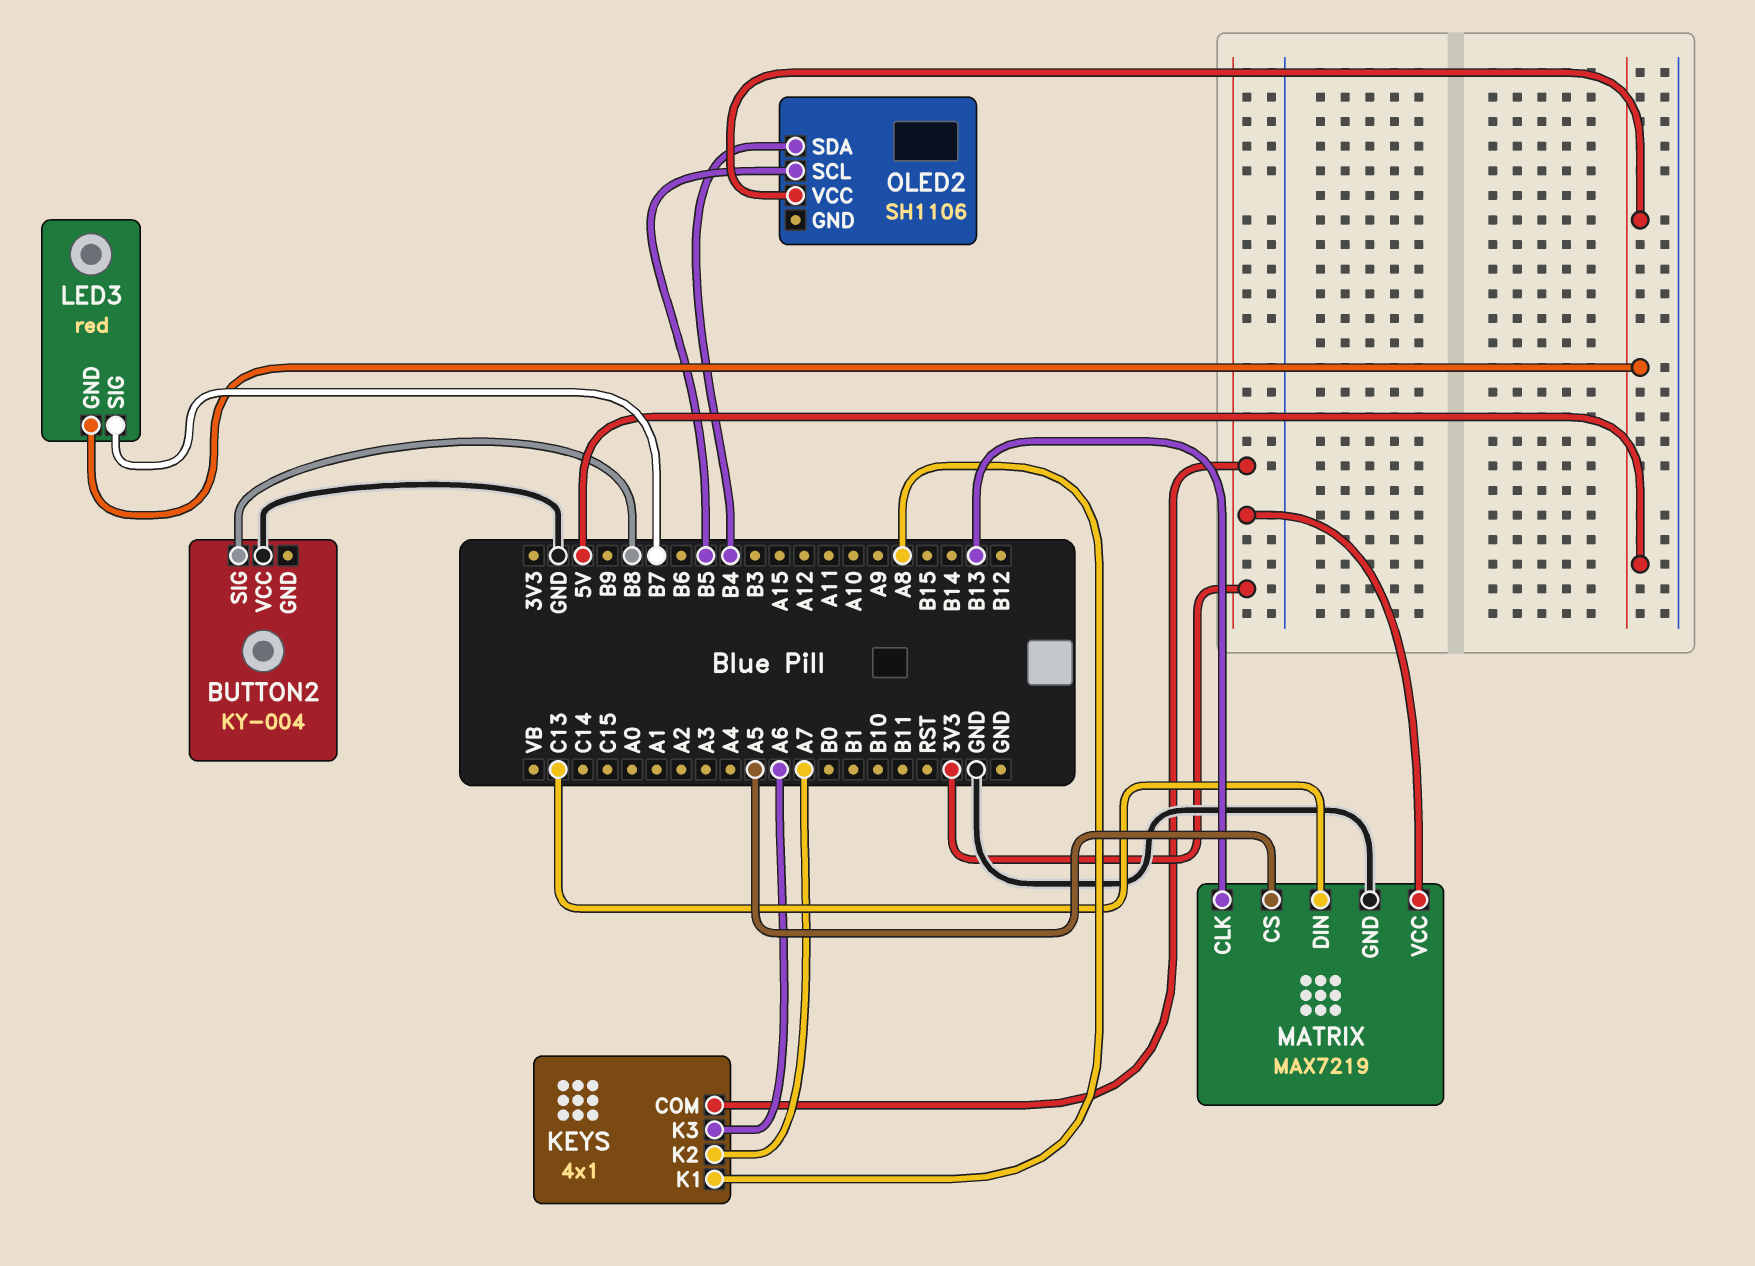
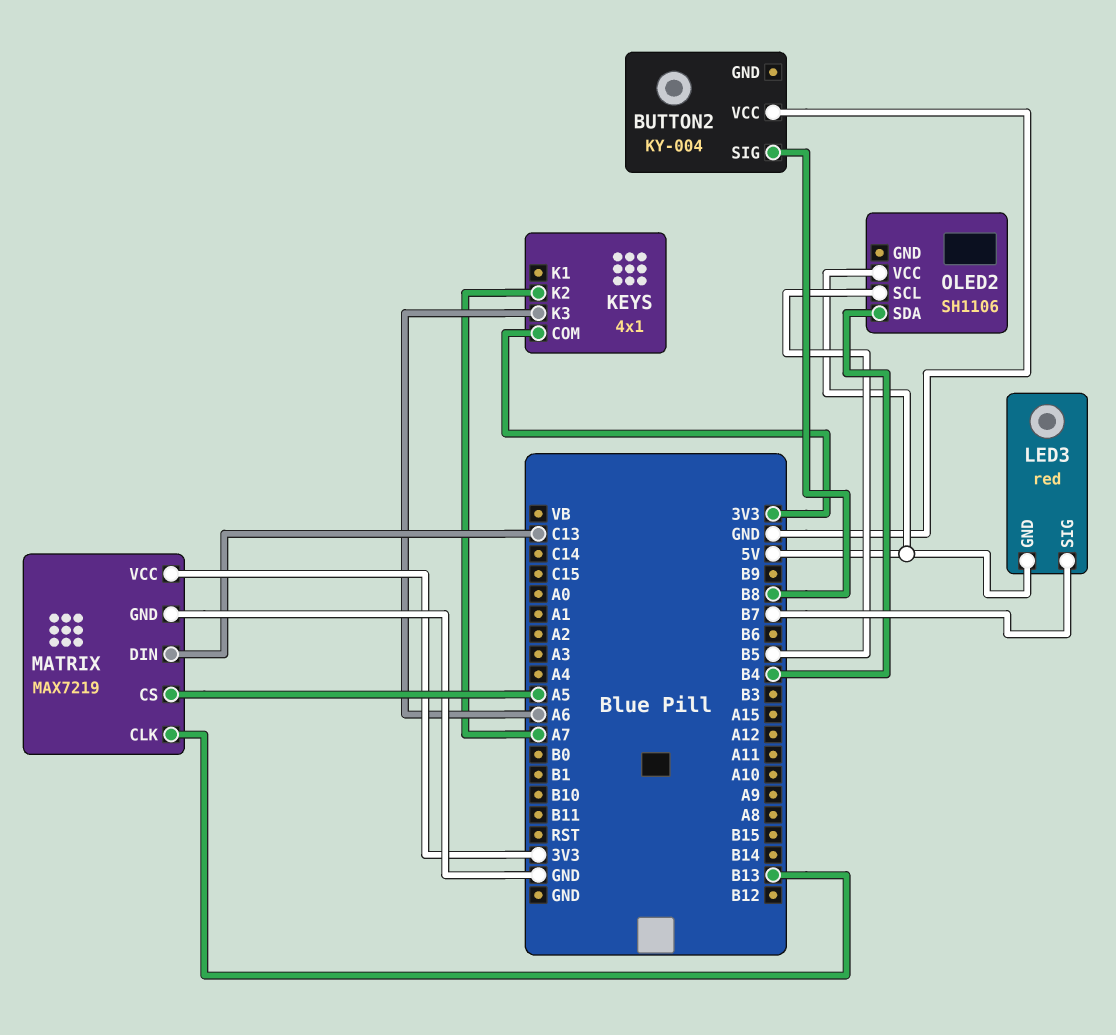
KEYS pin K1: A8 -> none

